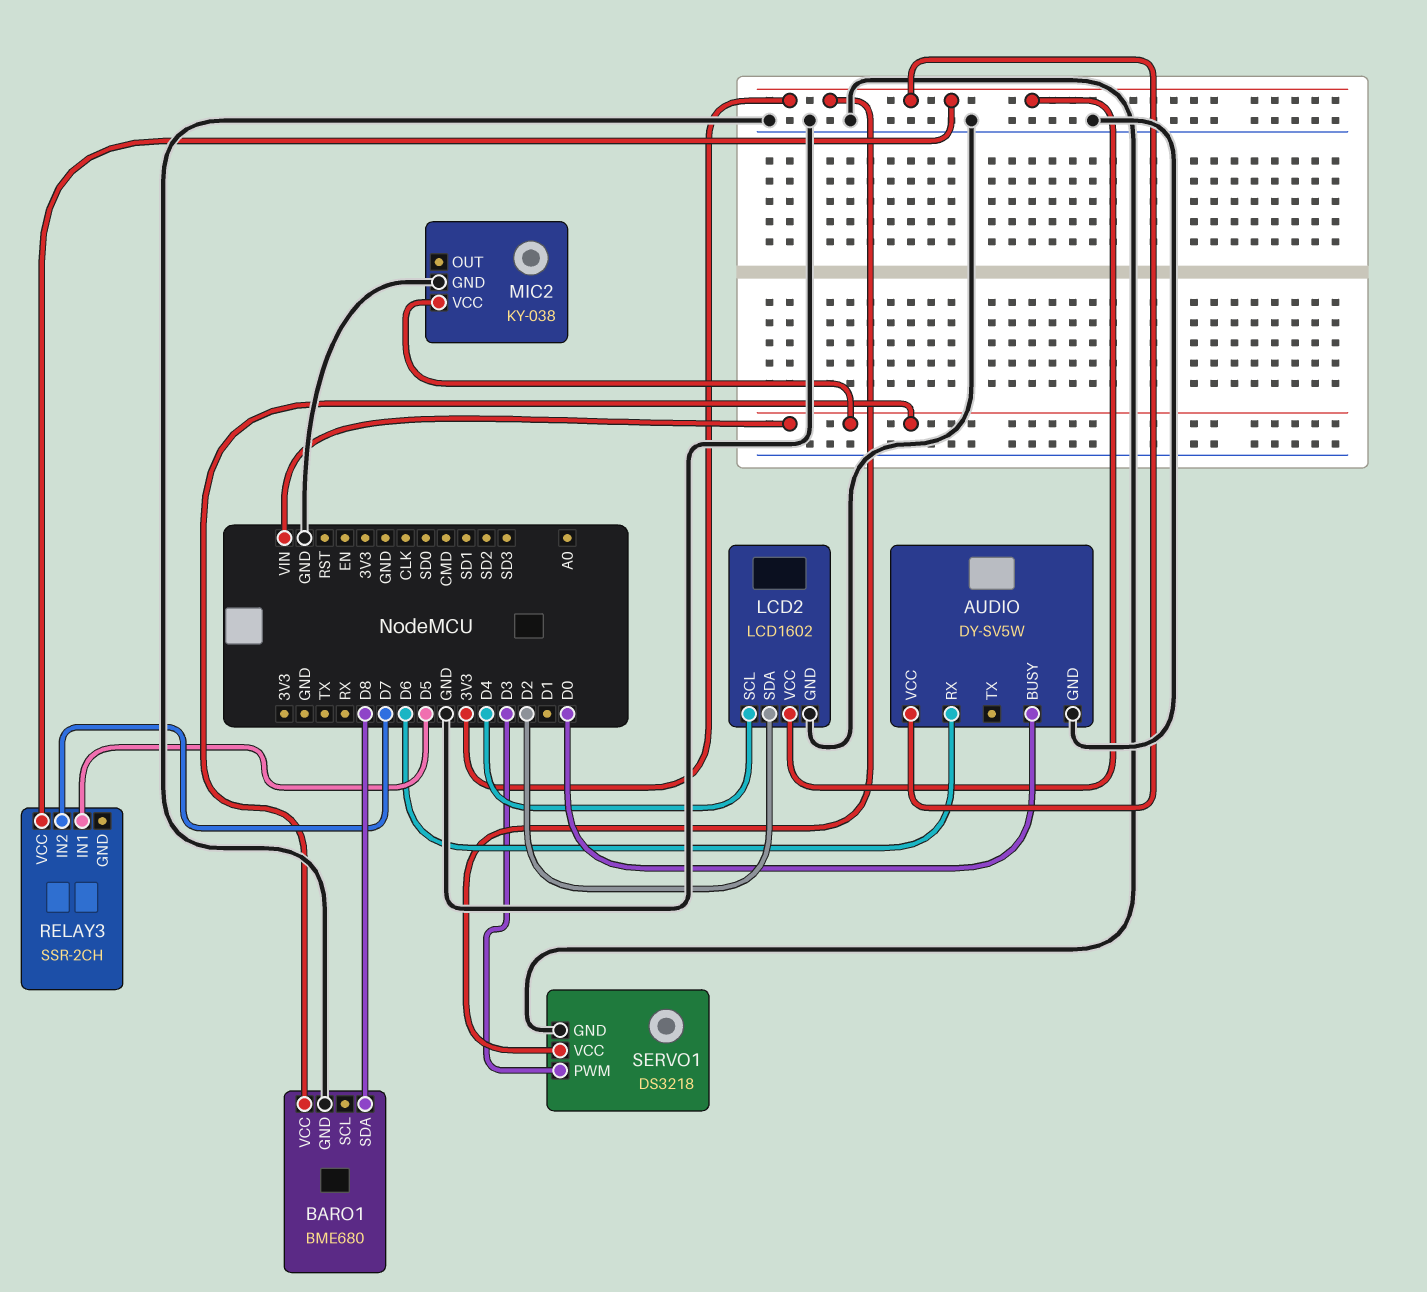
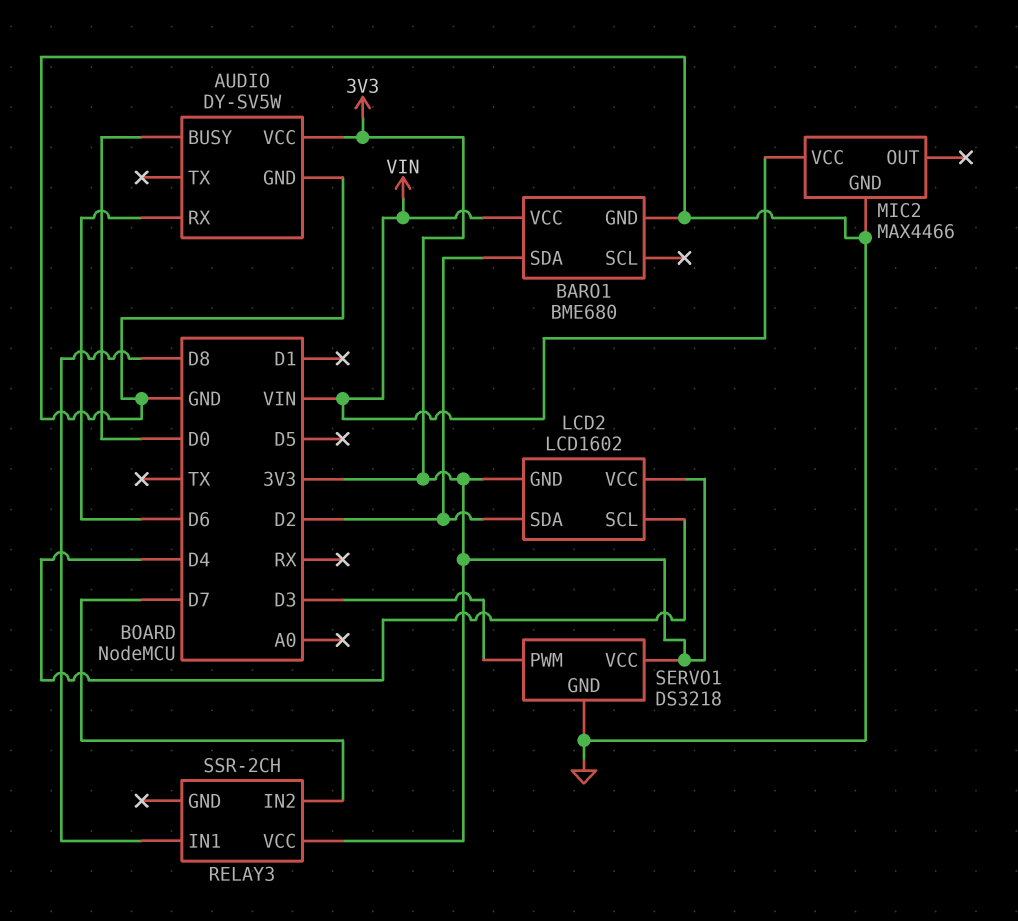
BARO1 pin SDA: D8 -> D2
LCD2 pin GND: GND -> 3V3
MIC2: KY-038 -> MAX4466
RELAY3 pin IN1: D5 -> D8

